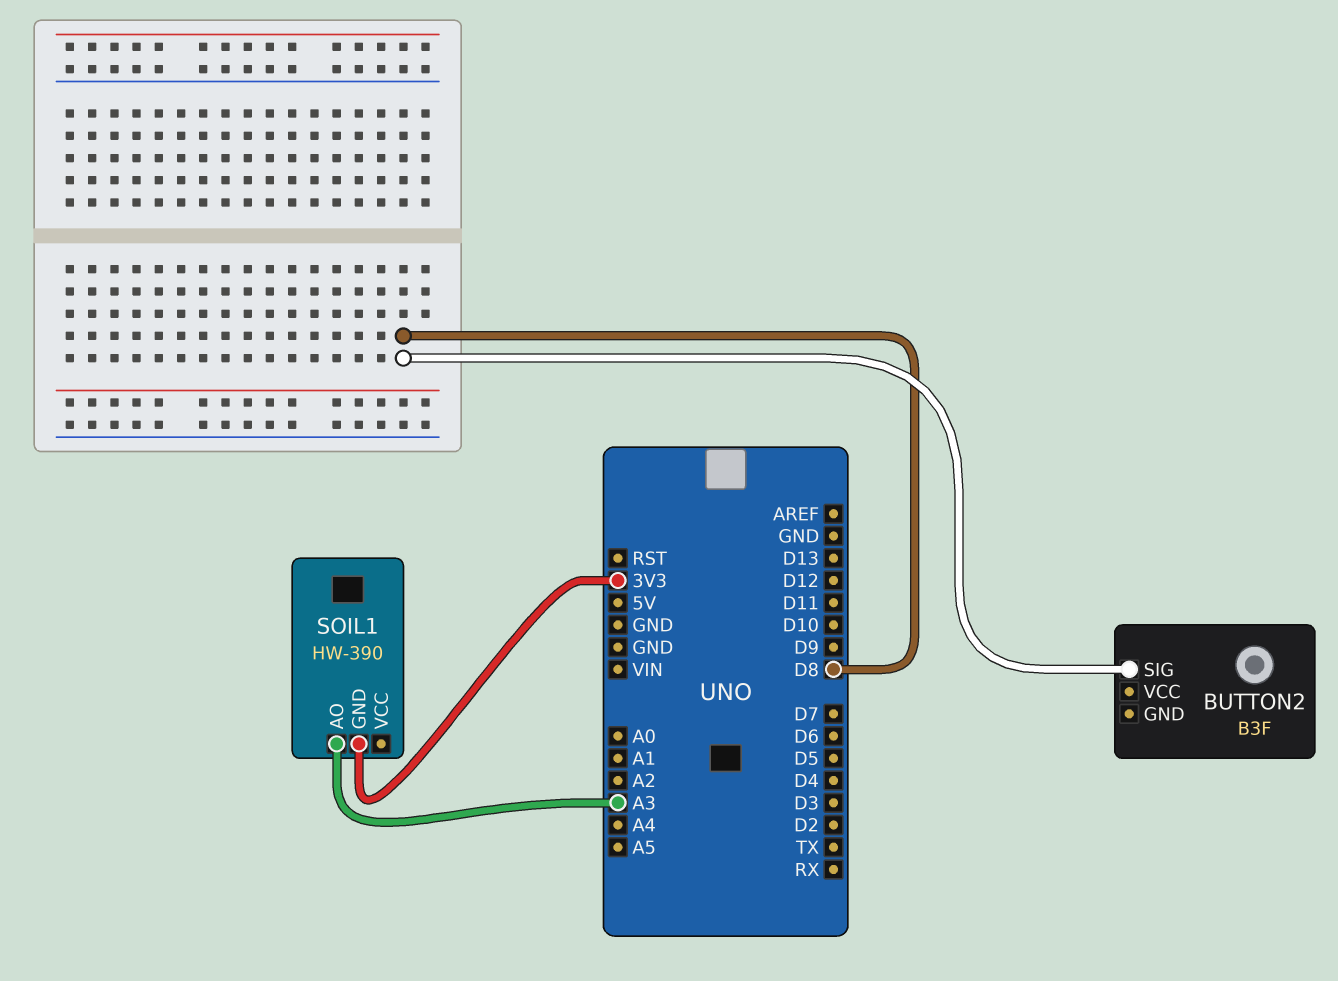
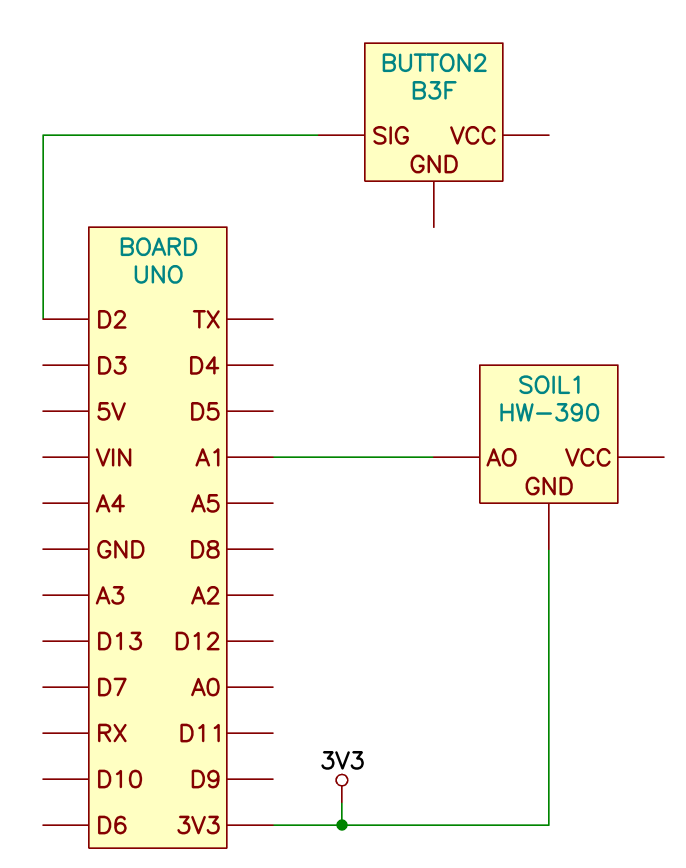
BUTTON2 pin SIG: D8 -> D2
SOIL1 pin AO: A3 -> A1

